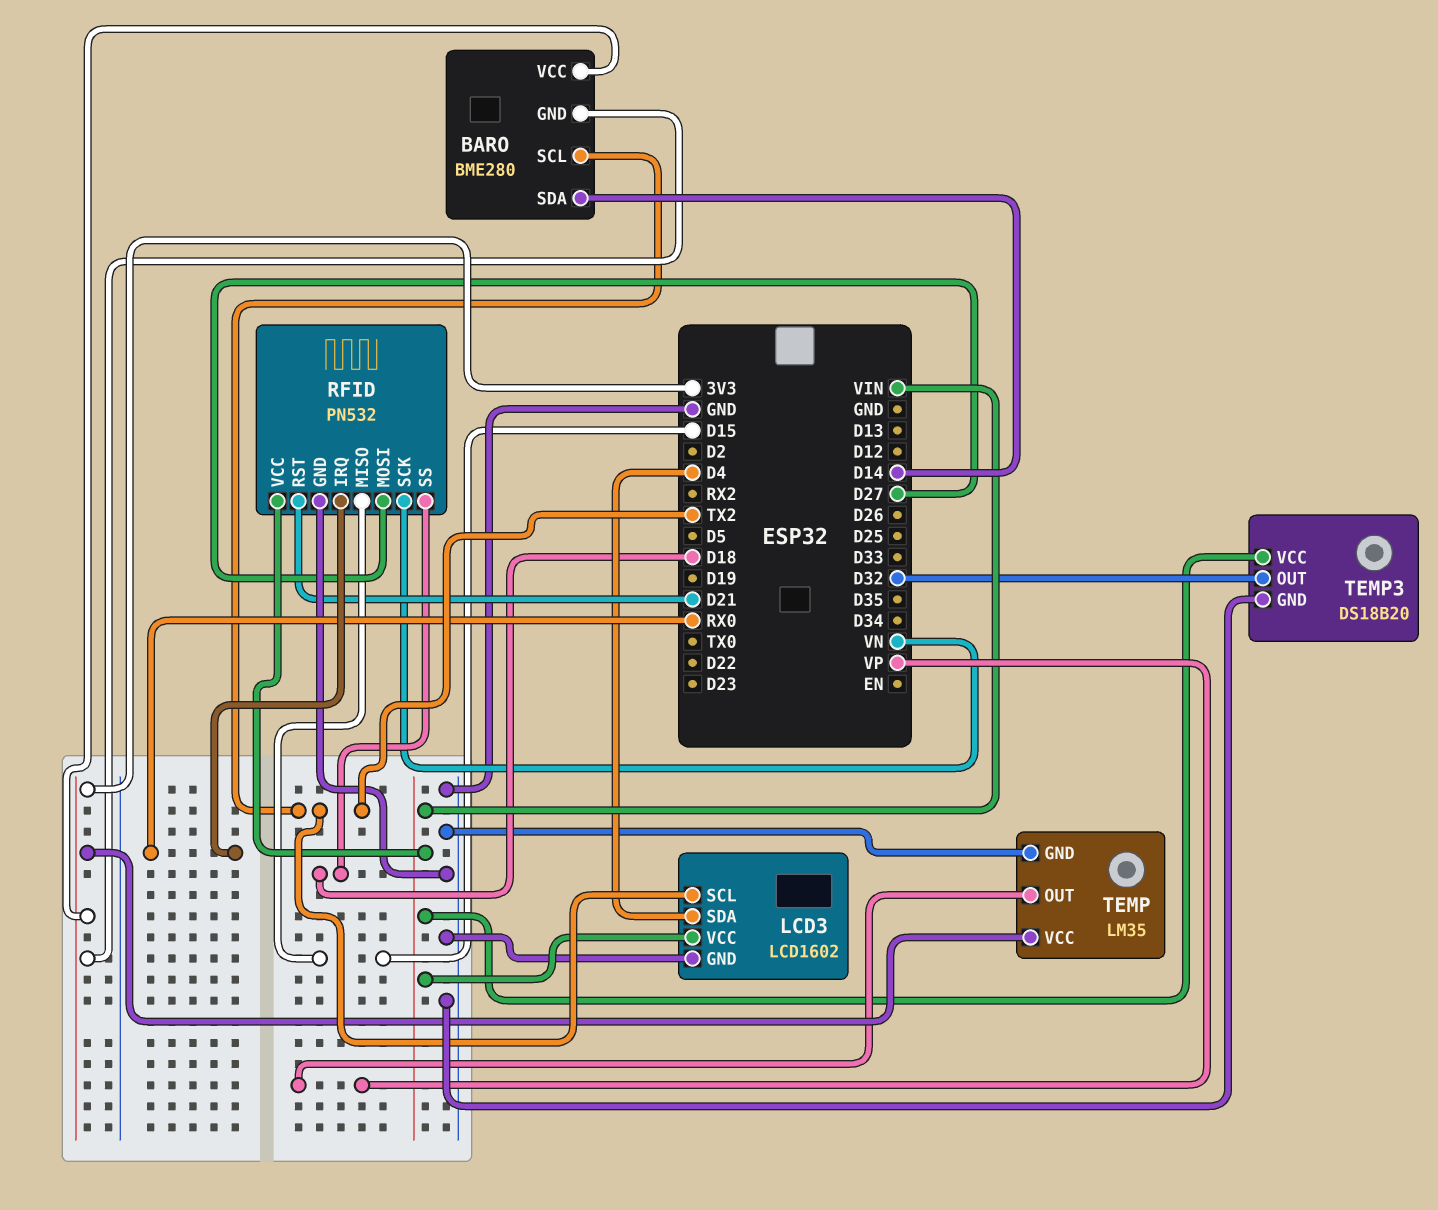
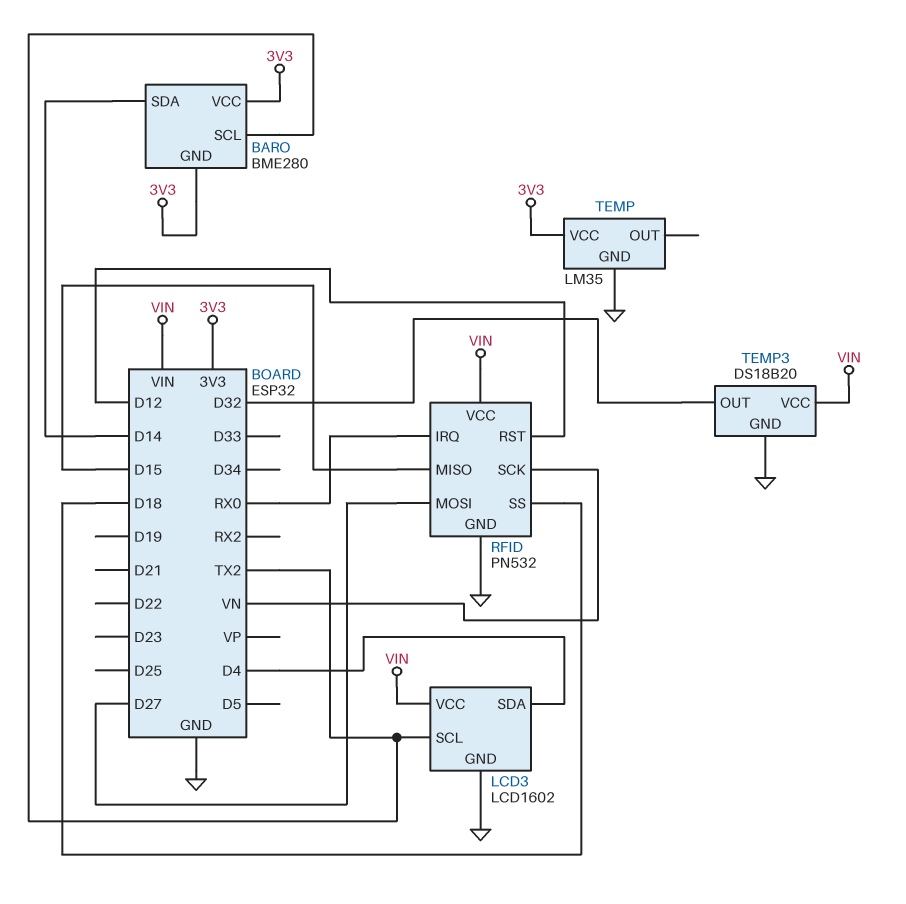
RFID pin RST: D21 -> D12
TEMP pin OUT: VP -> none

